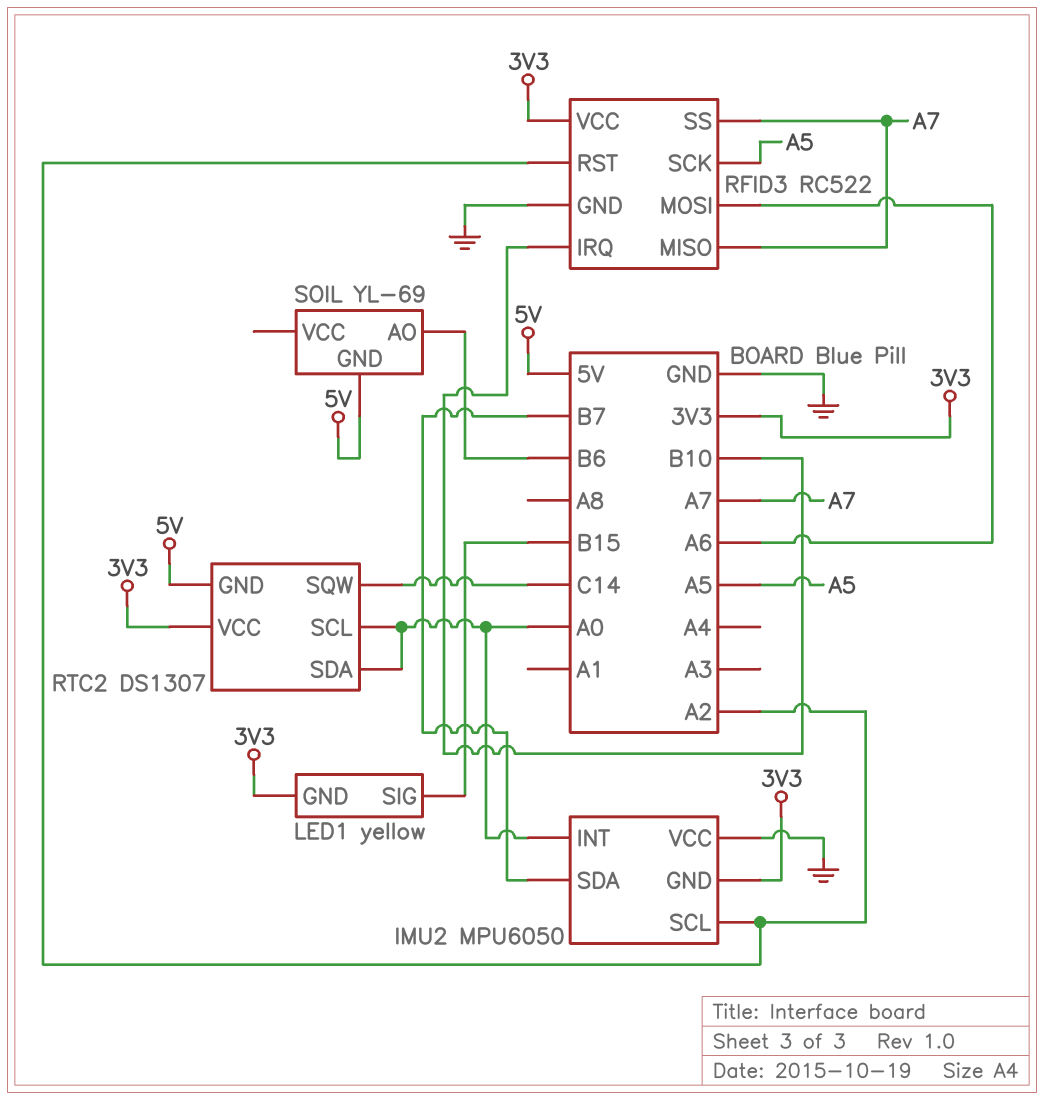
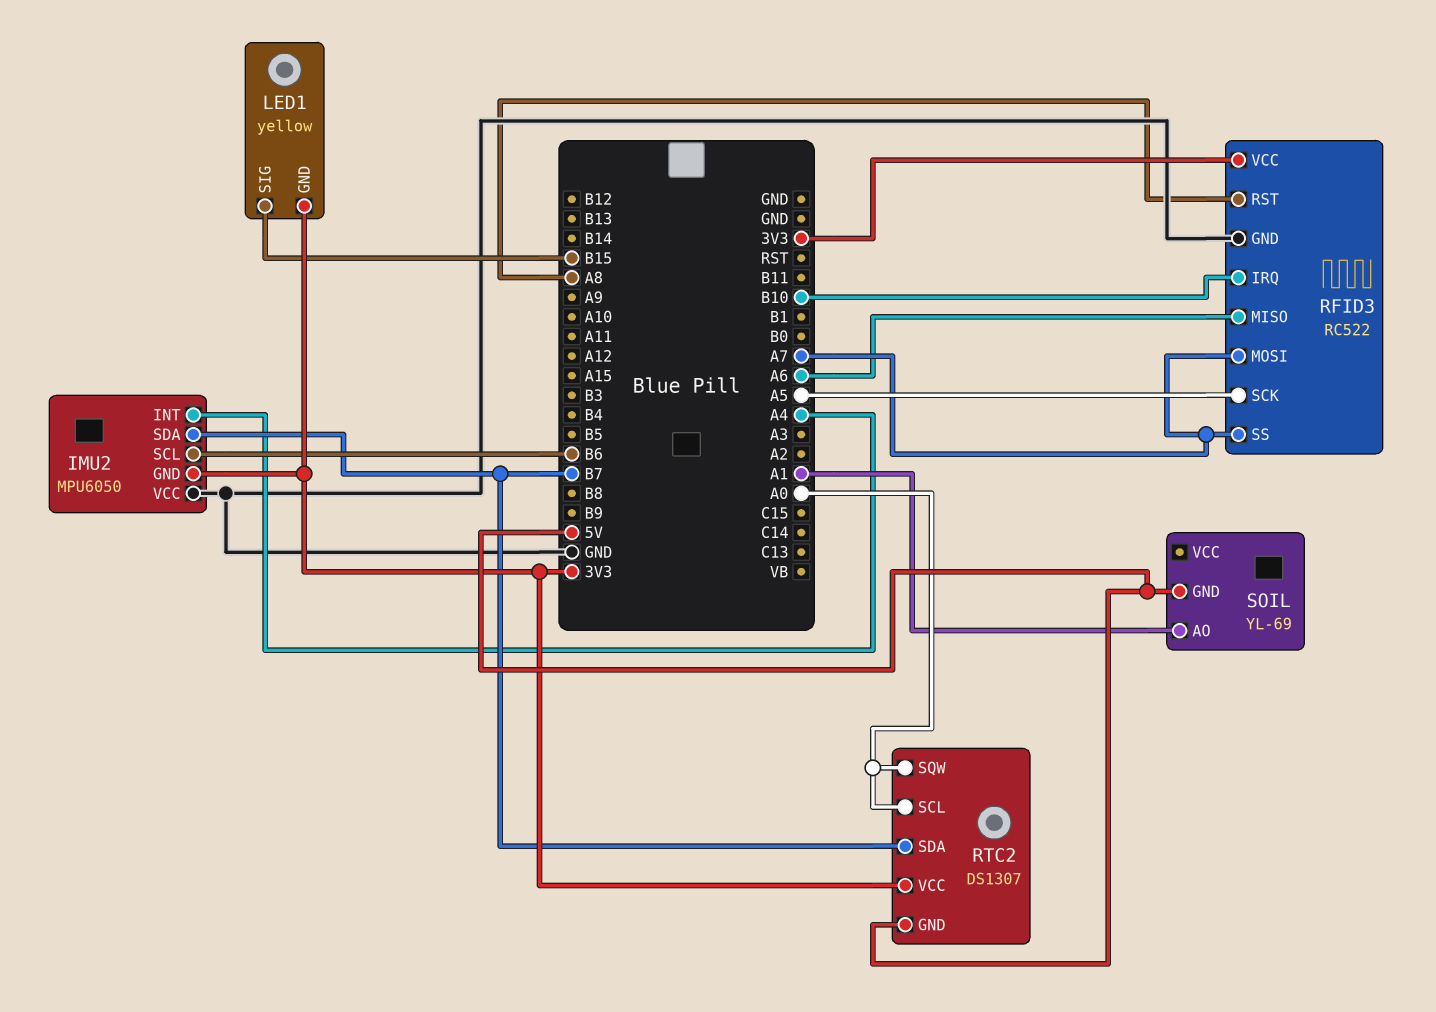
IMU2 pin INT: A0 -> A4
IMU2 pin SCL: A2 -> B6
RFID3 pin MISO: A7 -> A6
RFID3 pin MOSI: A6 -> A7
RFID3 pin RST: A2 -> A8
RTC2 pin SDA: A0 -> B7
RTC2 pin SQW: C14 -> A0
SOIL pin AO: B6 -> A1

